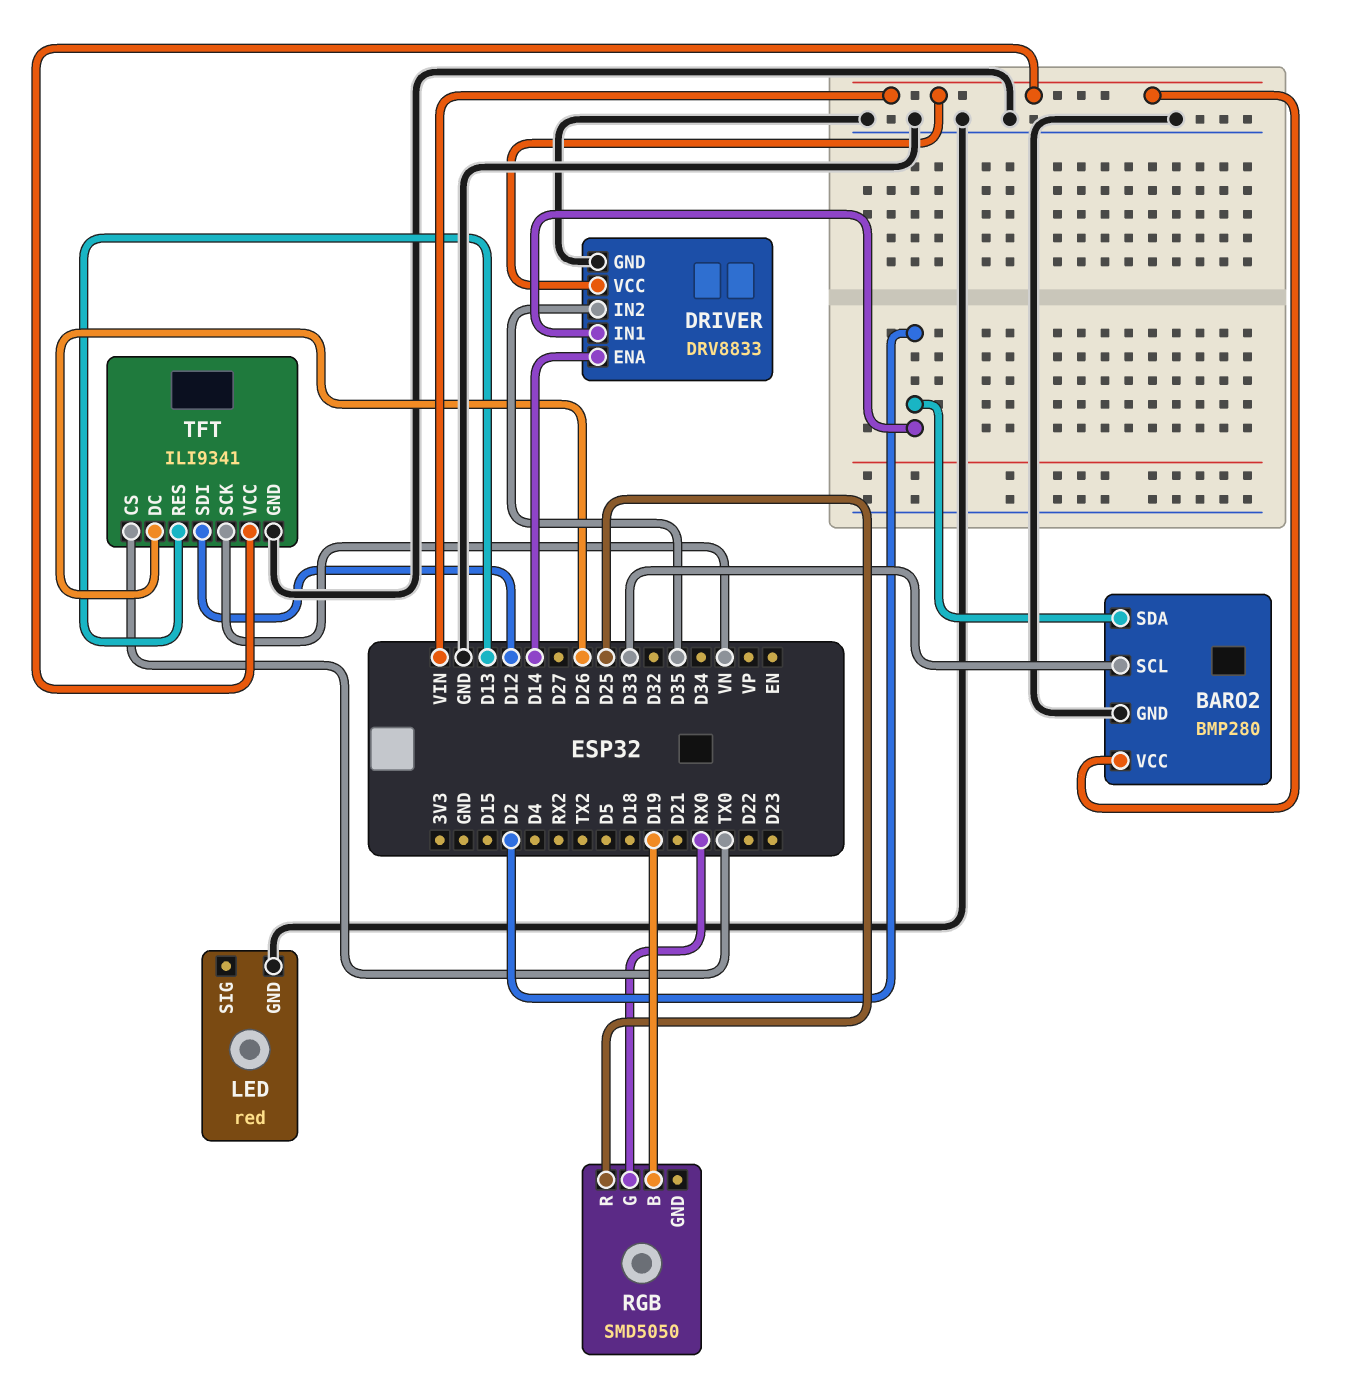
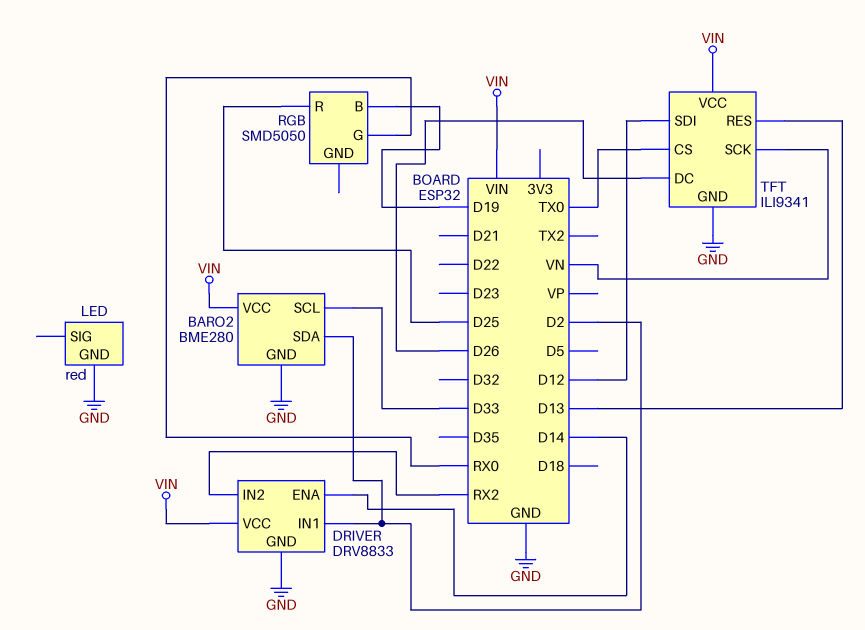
BARO2: BMP280 -> BME280
DRIVER pin IN2: D35 -> RX2

